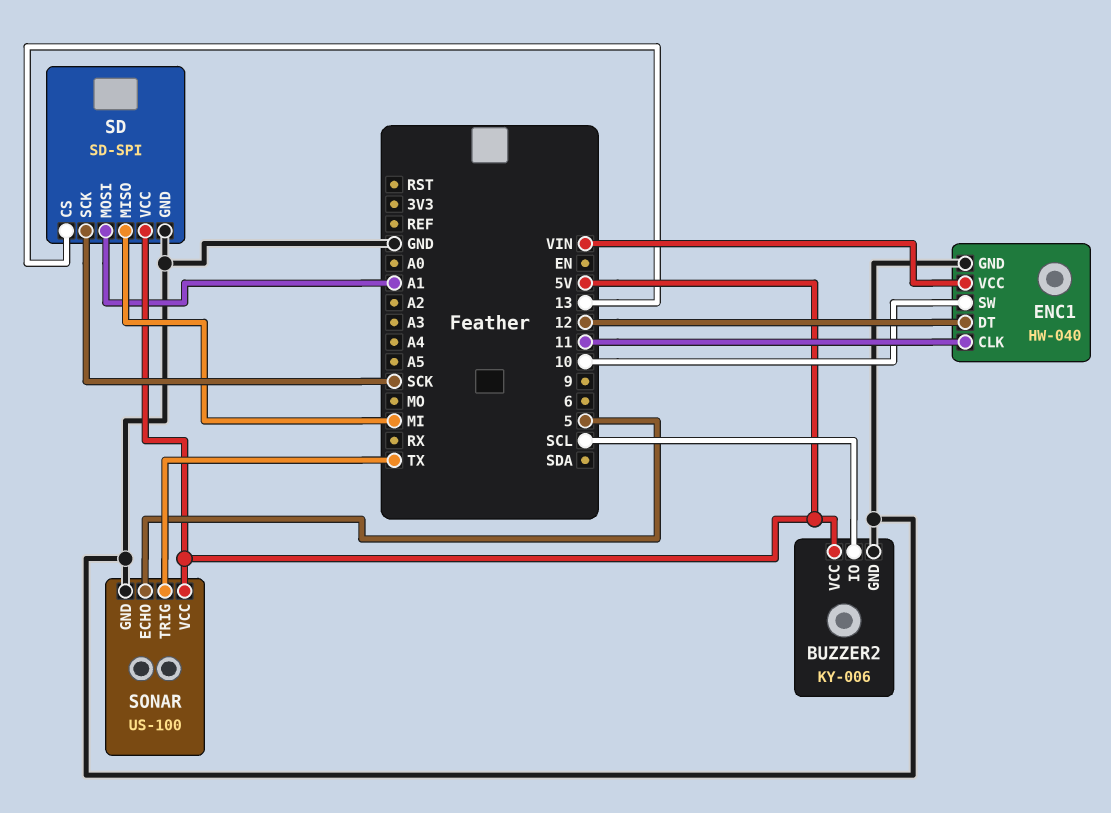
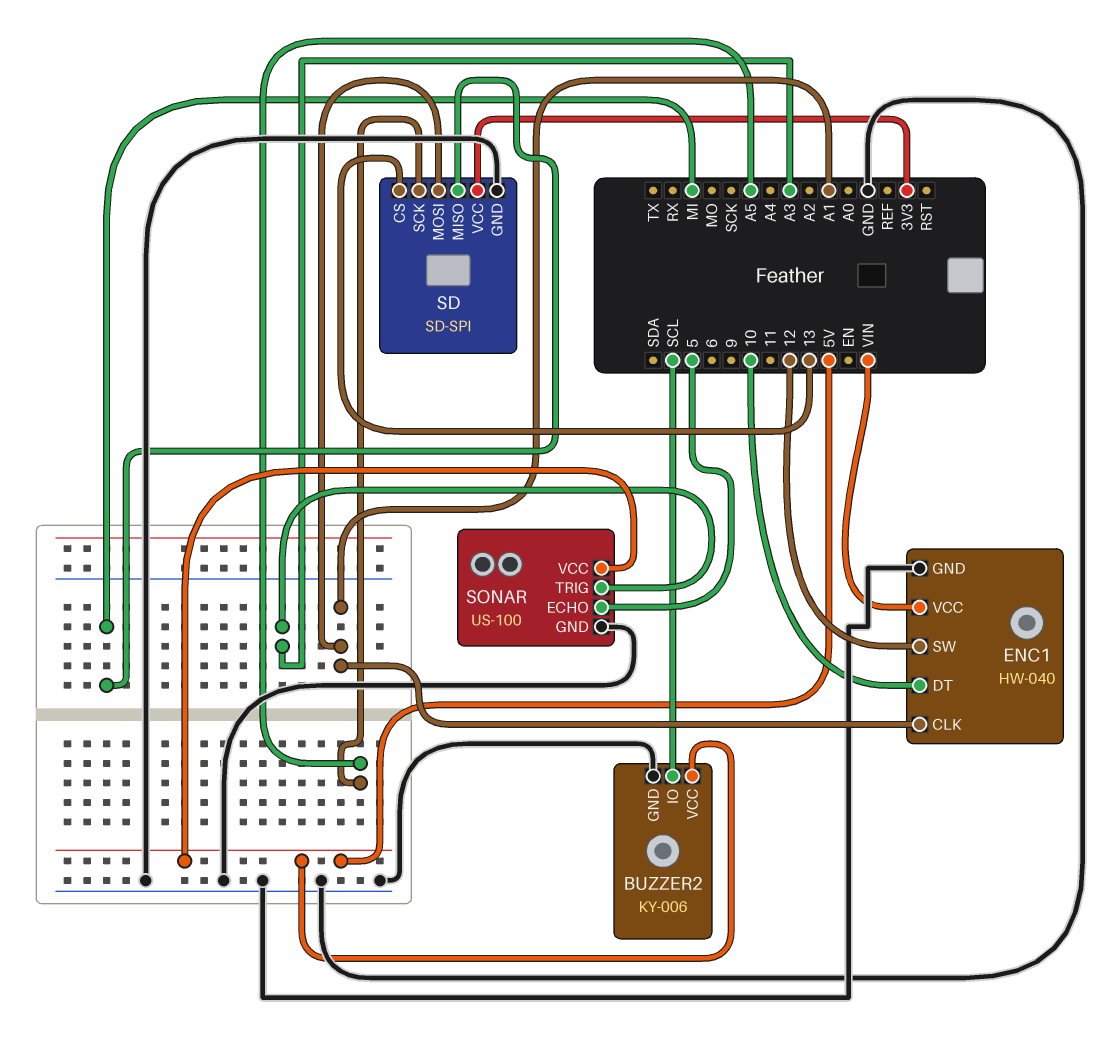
ENC1 pin CLK: 11 -> A1
ENC1 pin DT: 12 -> 10
ENC1 pin SW: 10 -> 12
SD pin SCK: SCK -> A5
SD pin VCC: 5V -> 3V3
SONAR pin TRIG: TX -> A3

